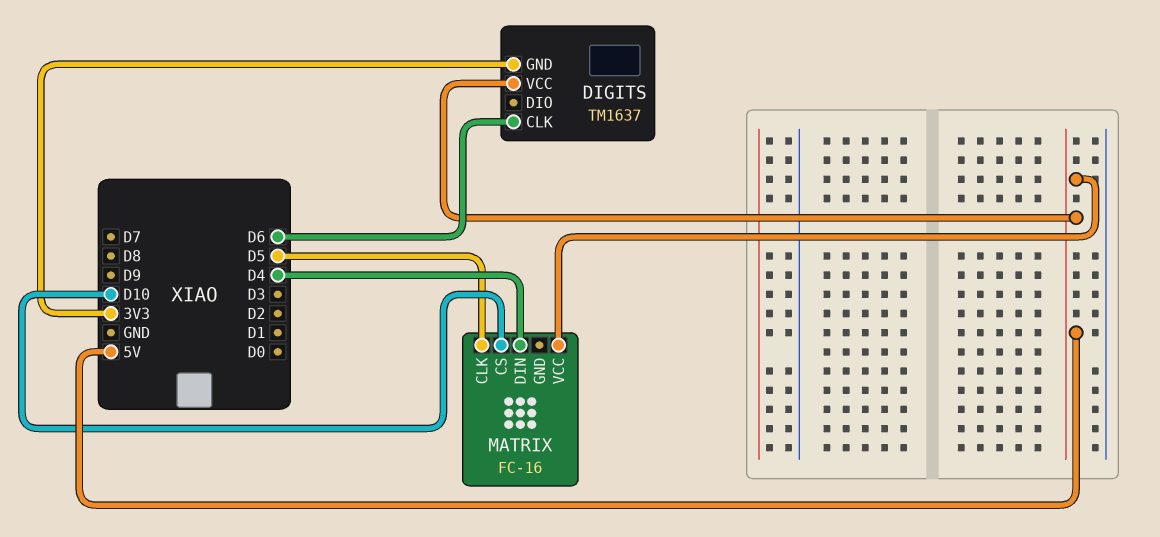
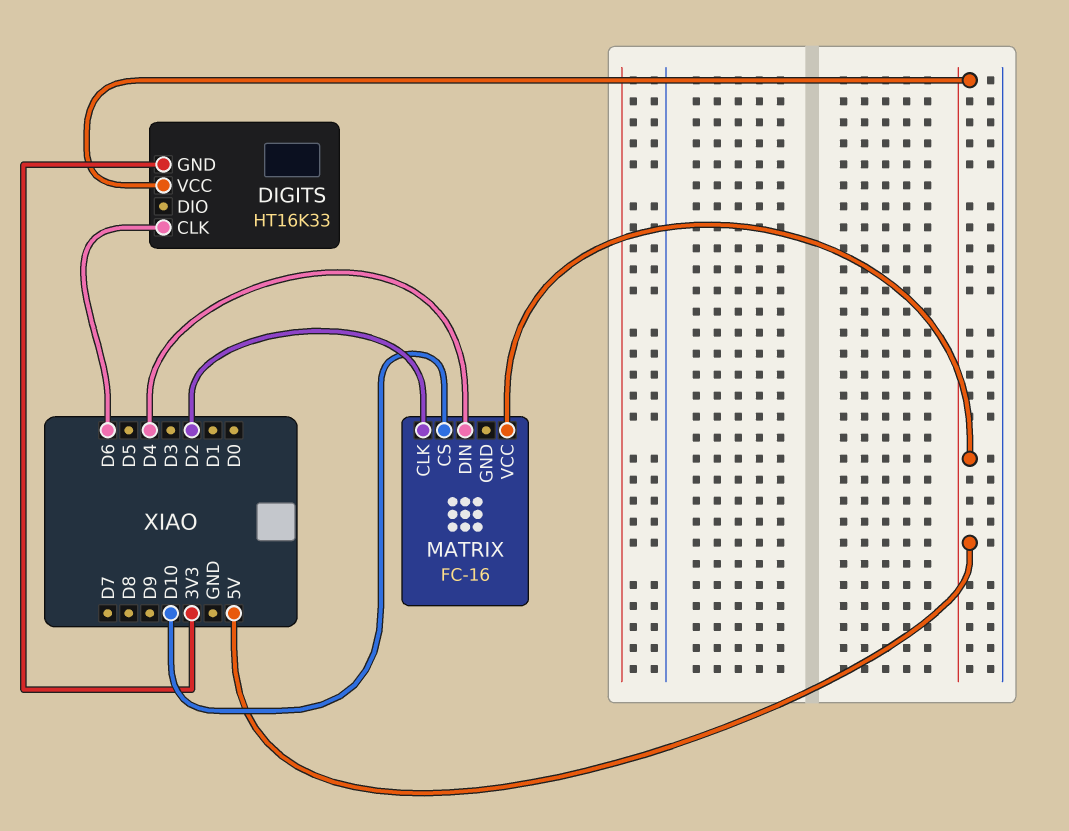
DIGITS: TM1637 -> HT16K33
MATRIX pin CLK: D5 -> D2

